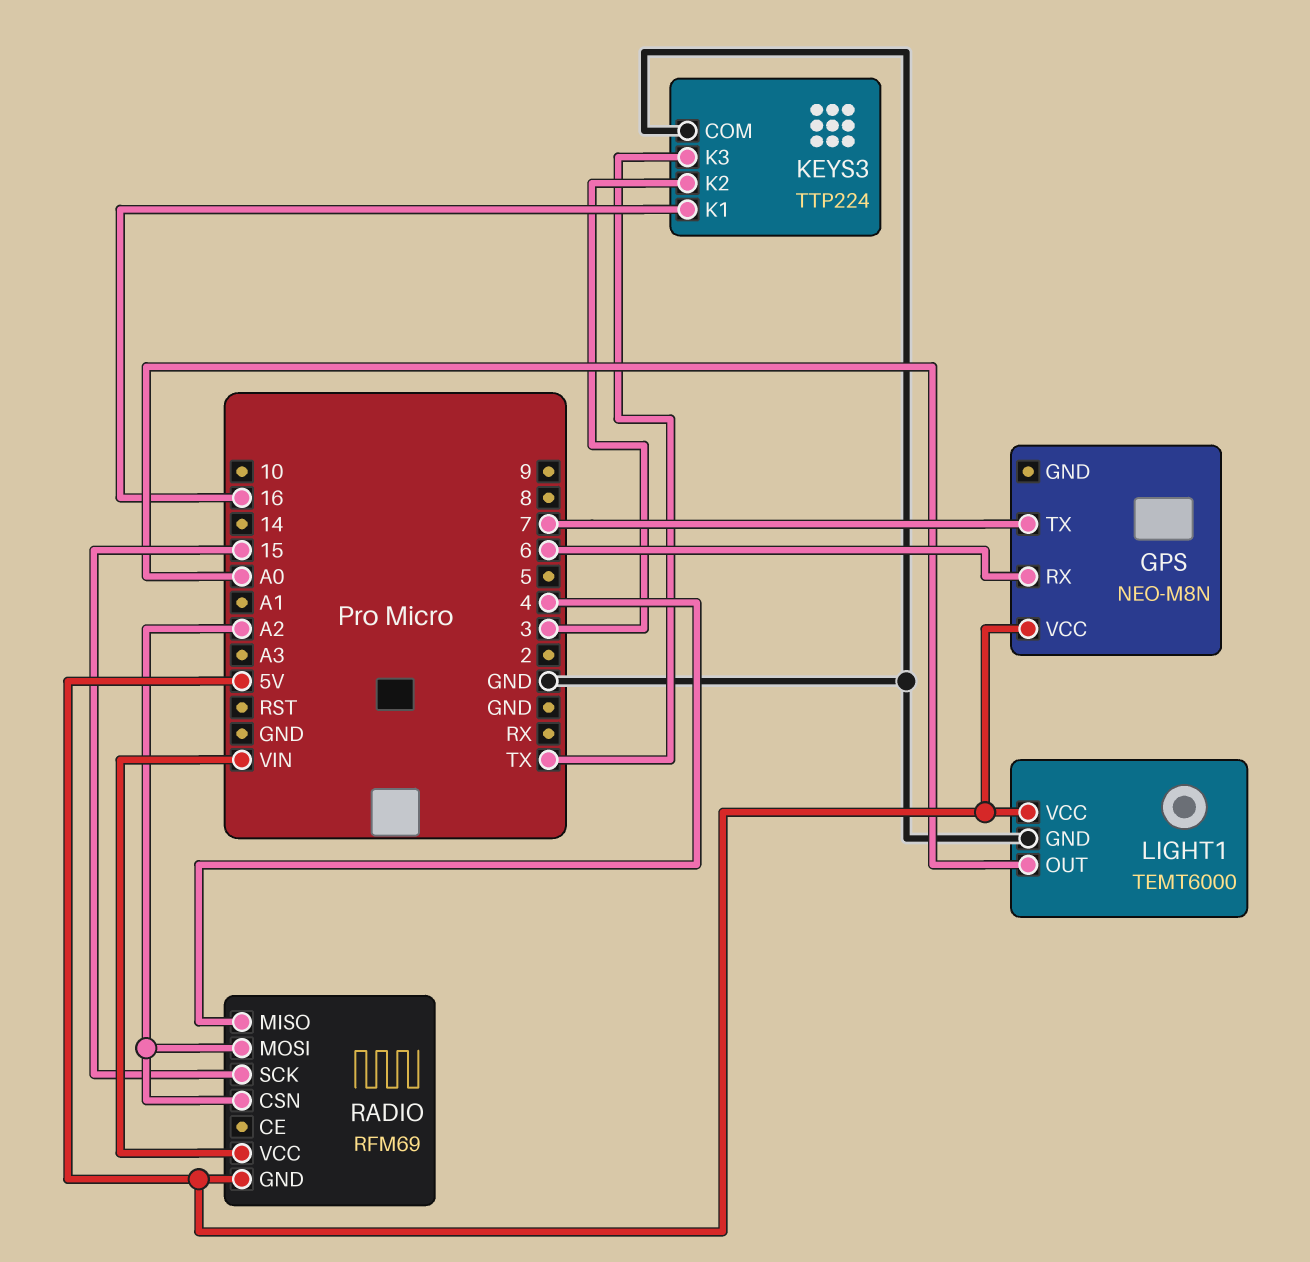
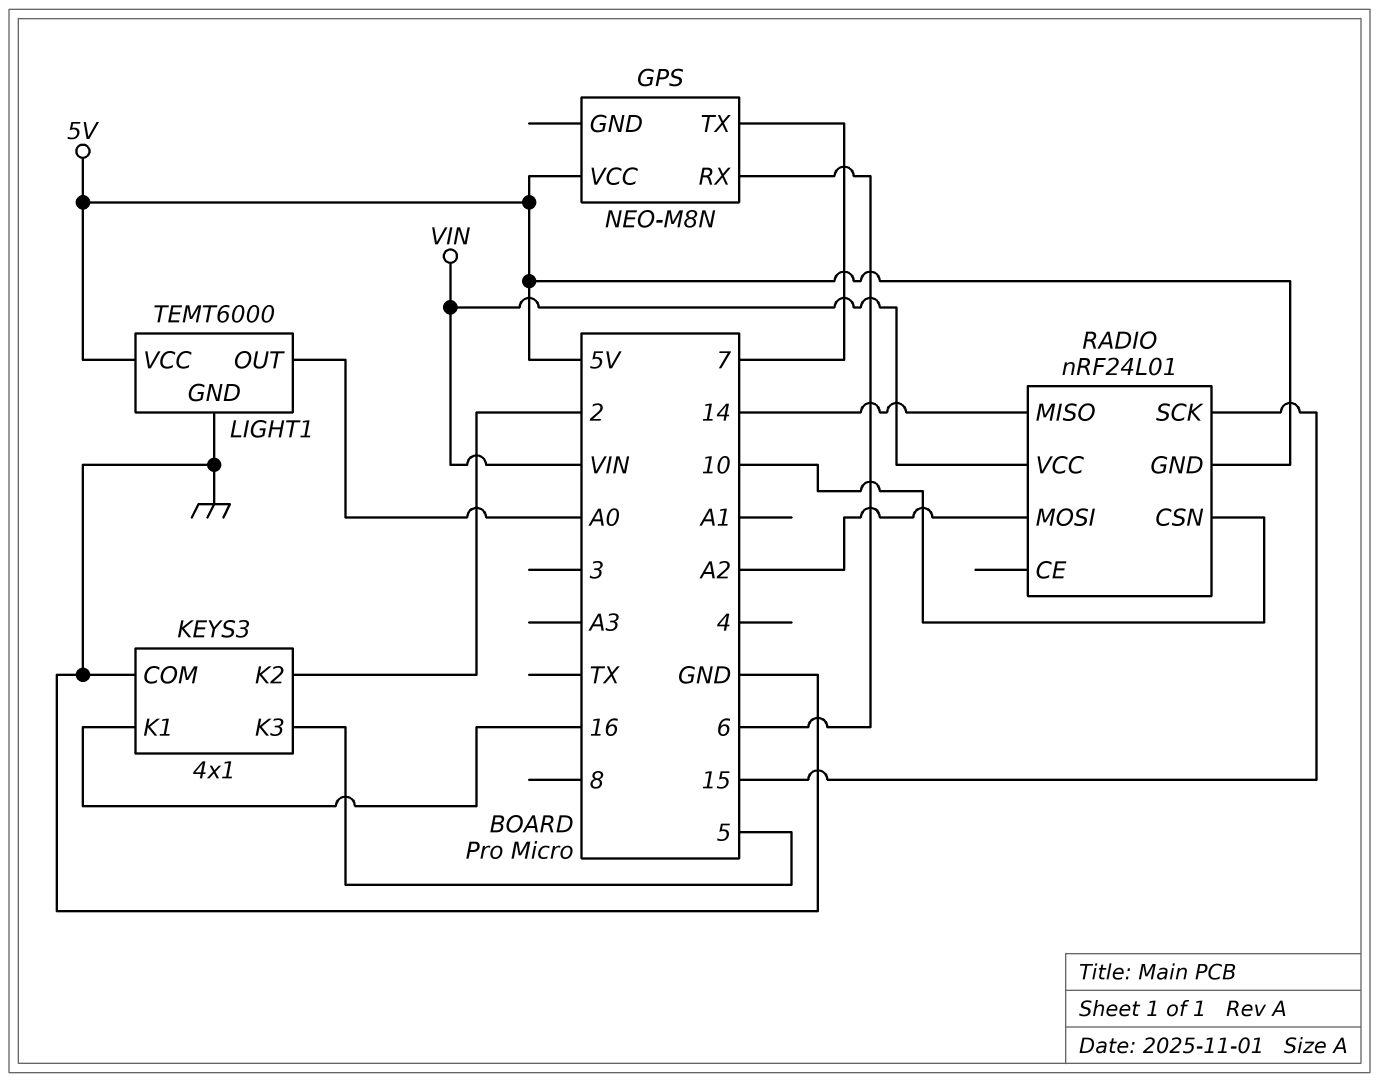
KEYS3: TTP224 -> 4x1
KEYS3 pin K2: 3 -> 2
KEYS3 pin K3: TX -> 5
RADIO: RFM69 -> nRF24L01
RADIO pin CSN: A2 -> 10
RADIO pin MISO: 4 -> 14

